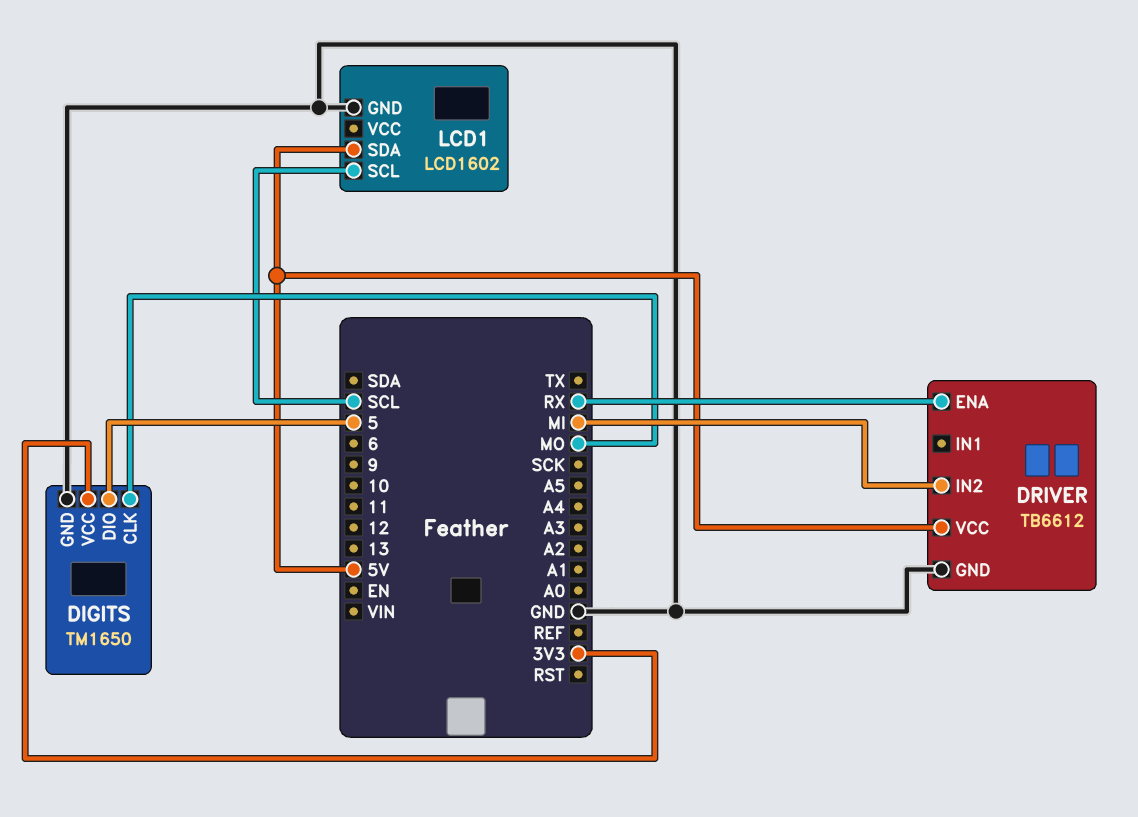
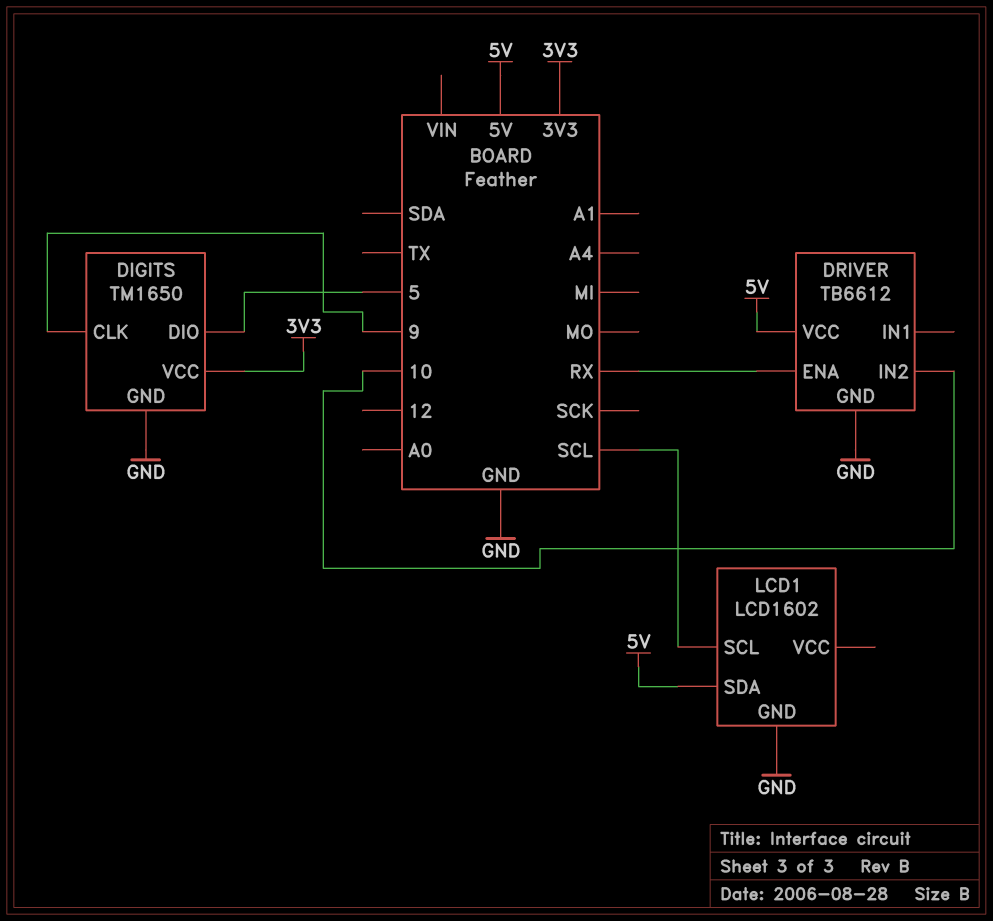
DIGITS pin CLK: MO -> 9
DRIVER pin IN2: MI -> 10

